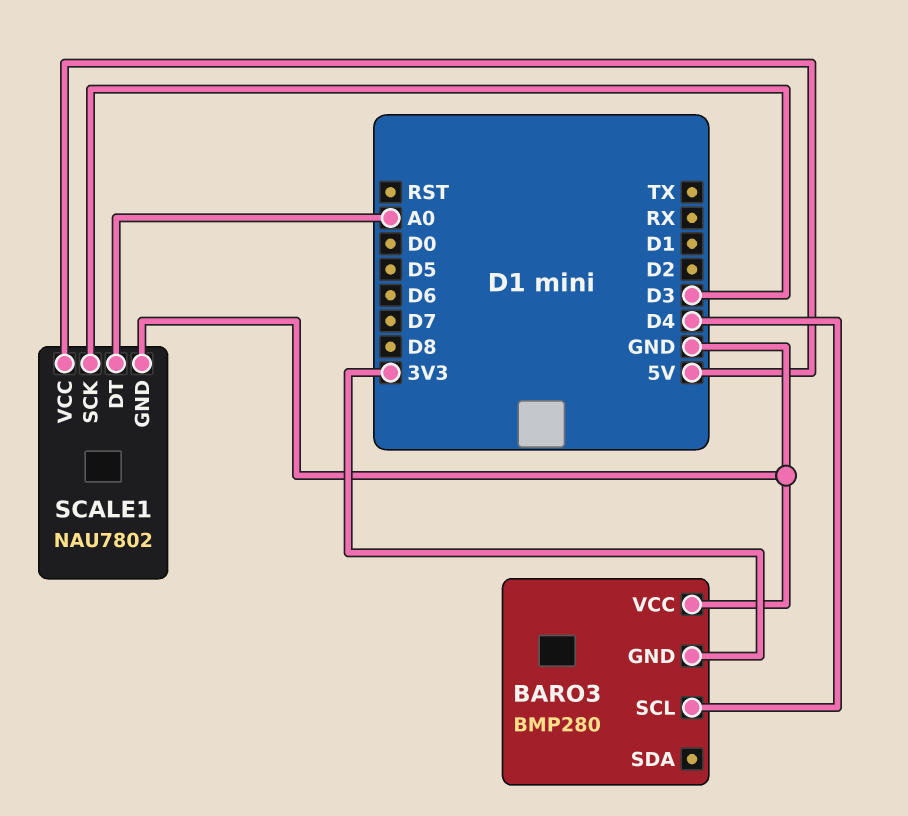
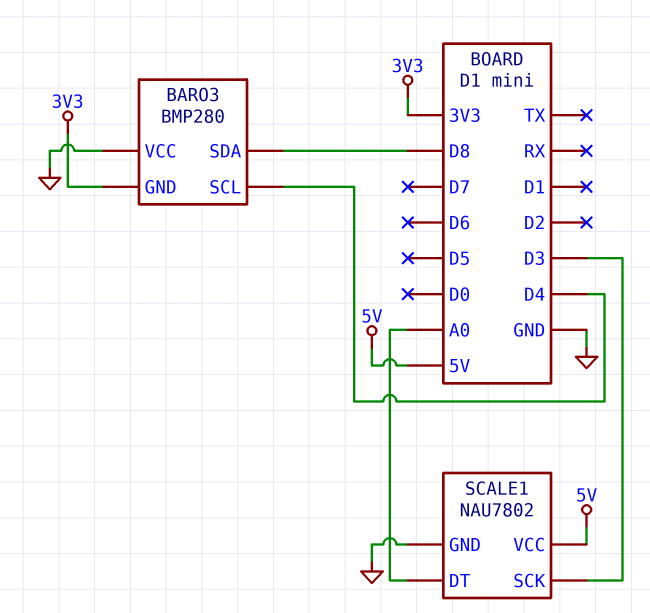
BARO3 pin SDA: none -> D8

